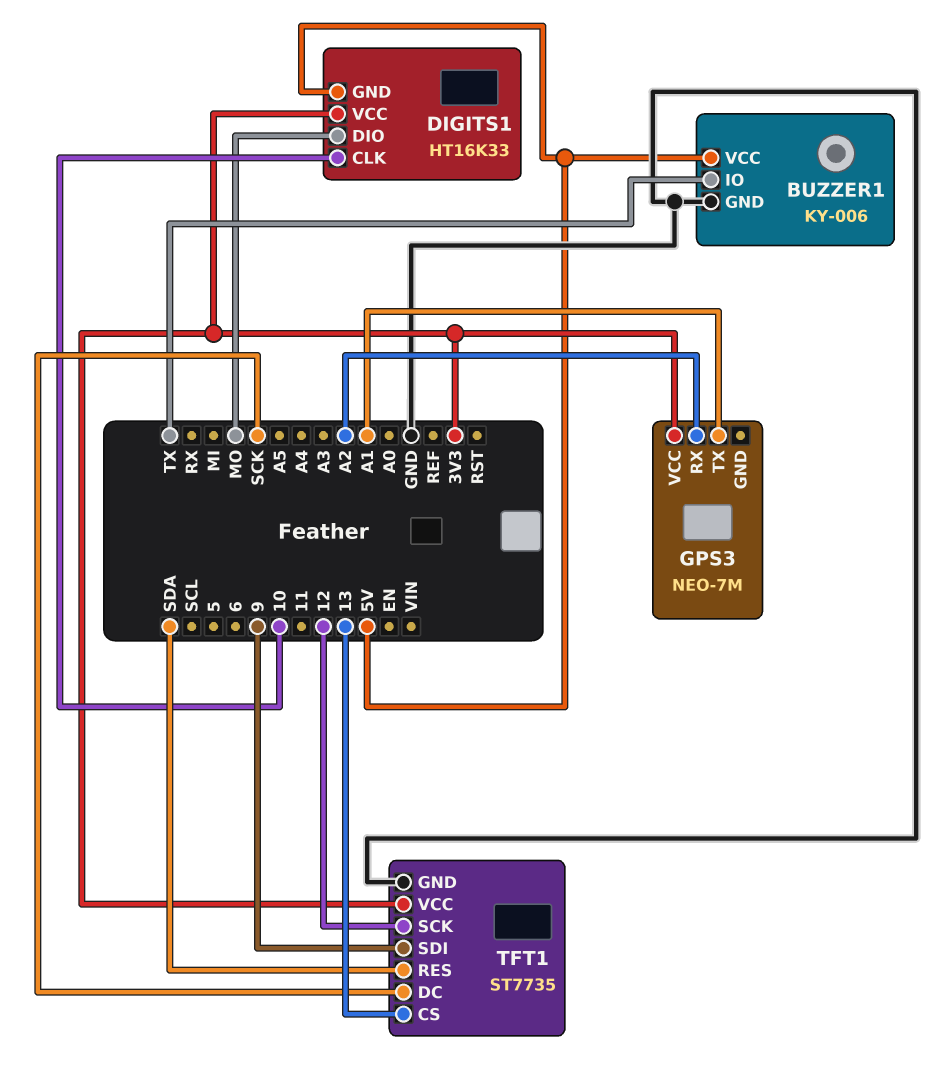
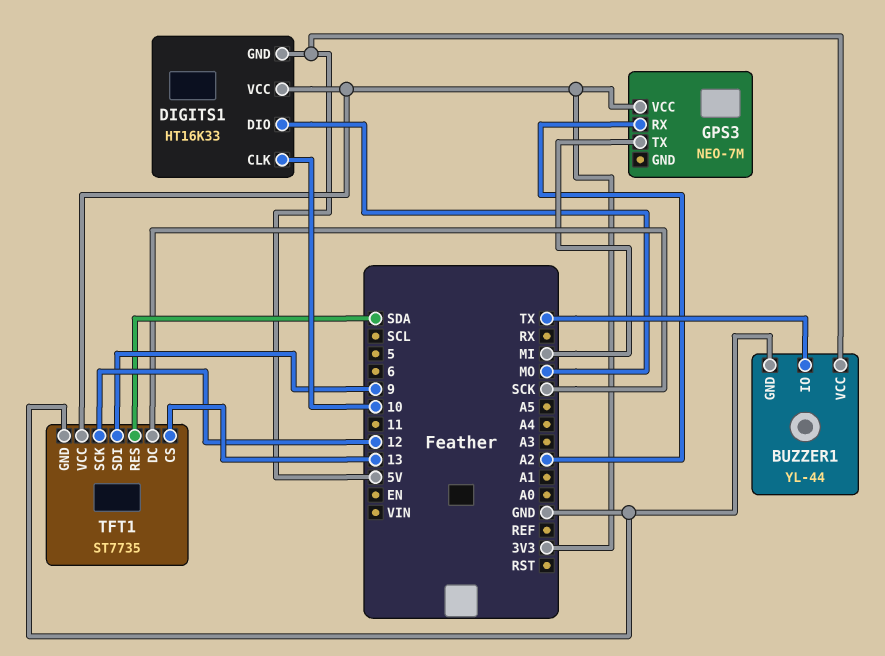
BUZZER1: KY-006 -> YL-44
GPS3 pin TX: A1 -> MI

